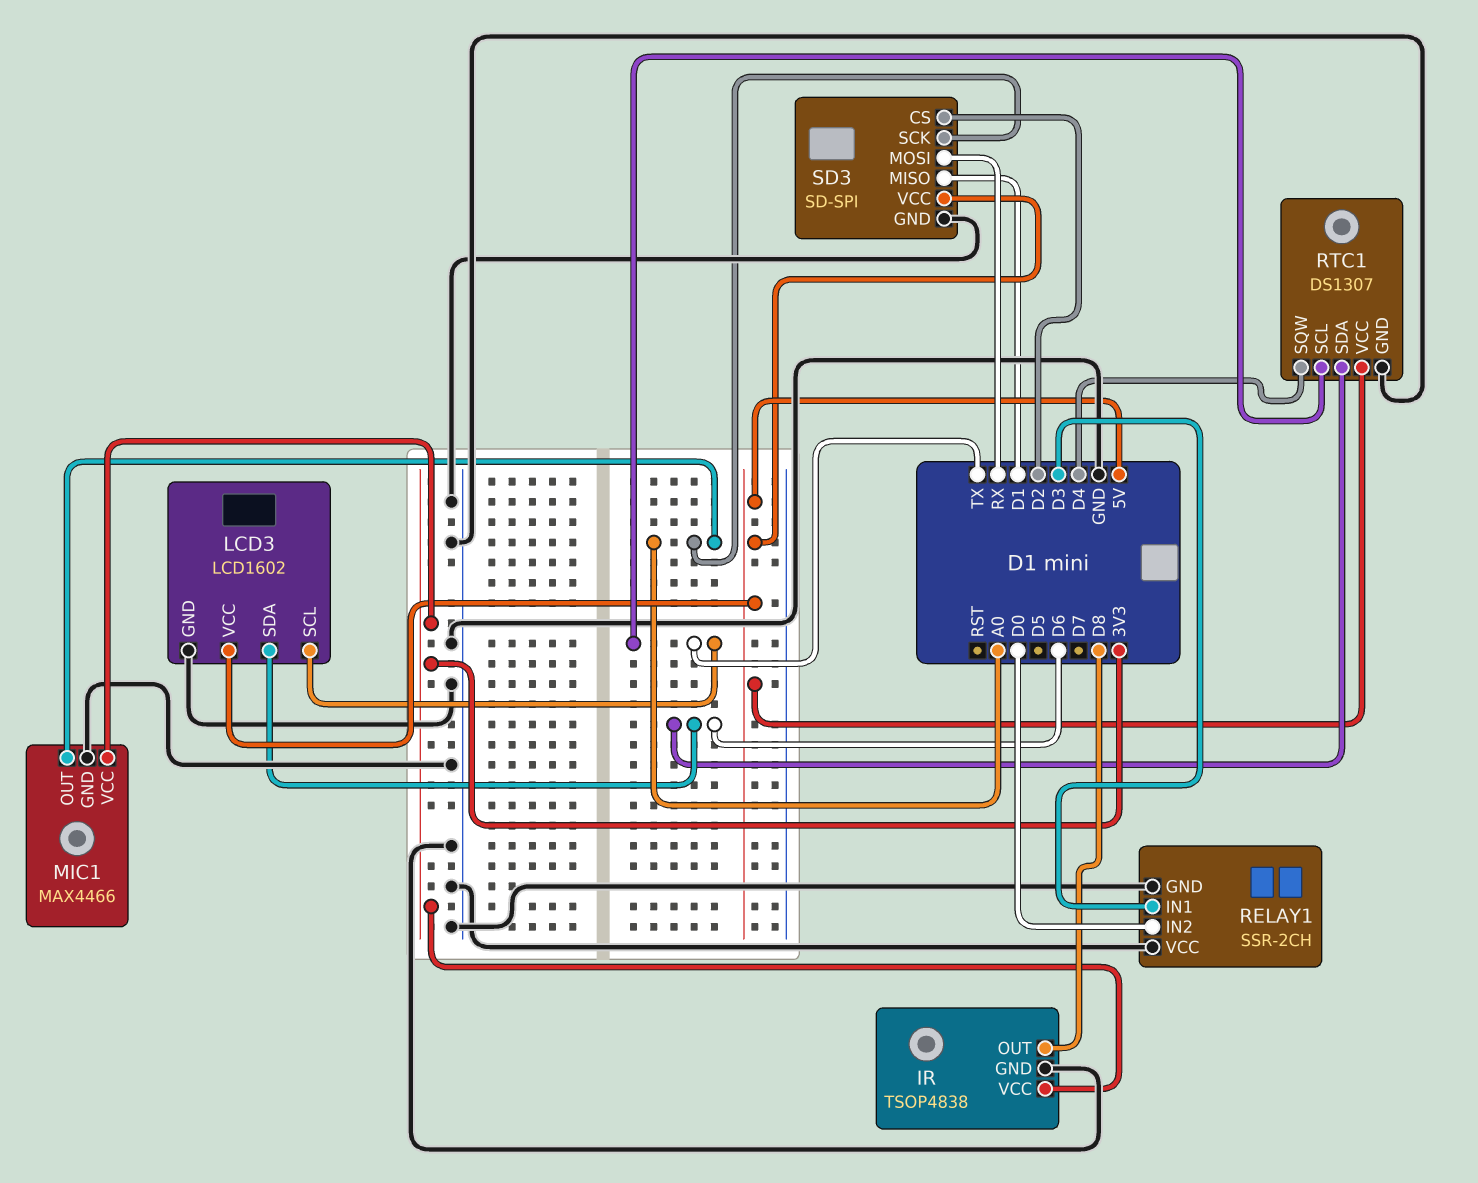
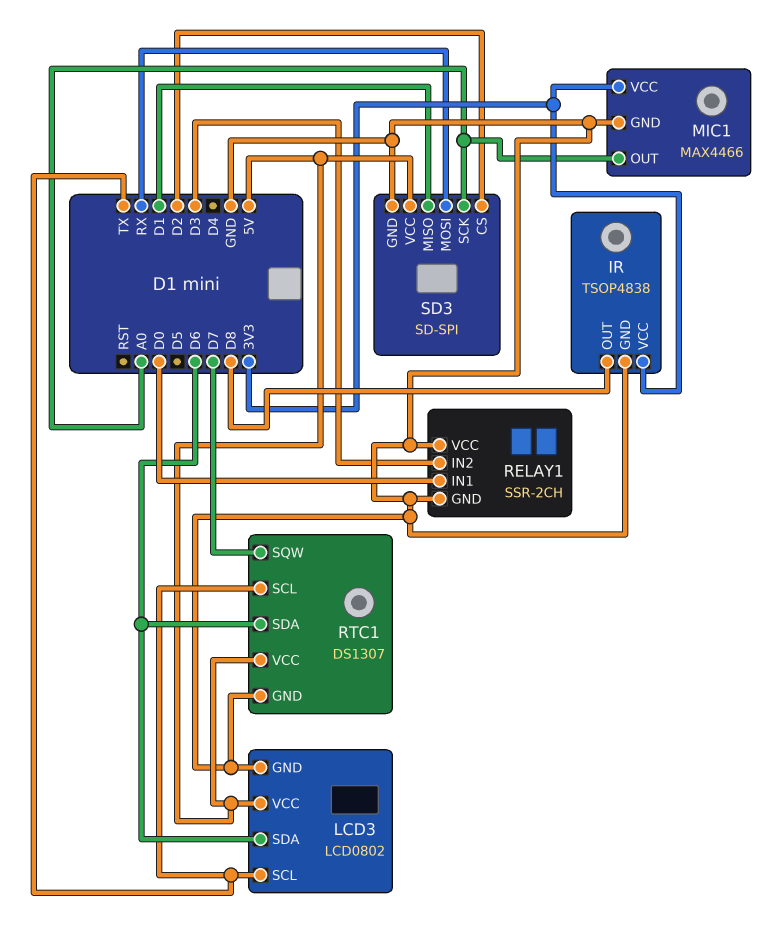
LCD3: LCD1602 -> LCD0802
RELAY1 pin IN1: D3 -> D0
RELAY1 pin IN2: D0 -> D3
RTC1 pin SQW: D4 -> D7

